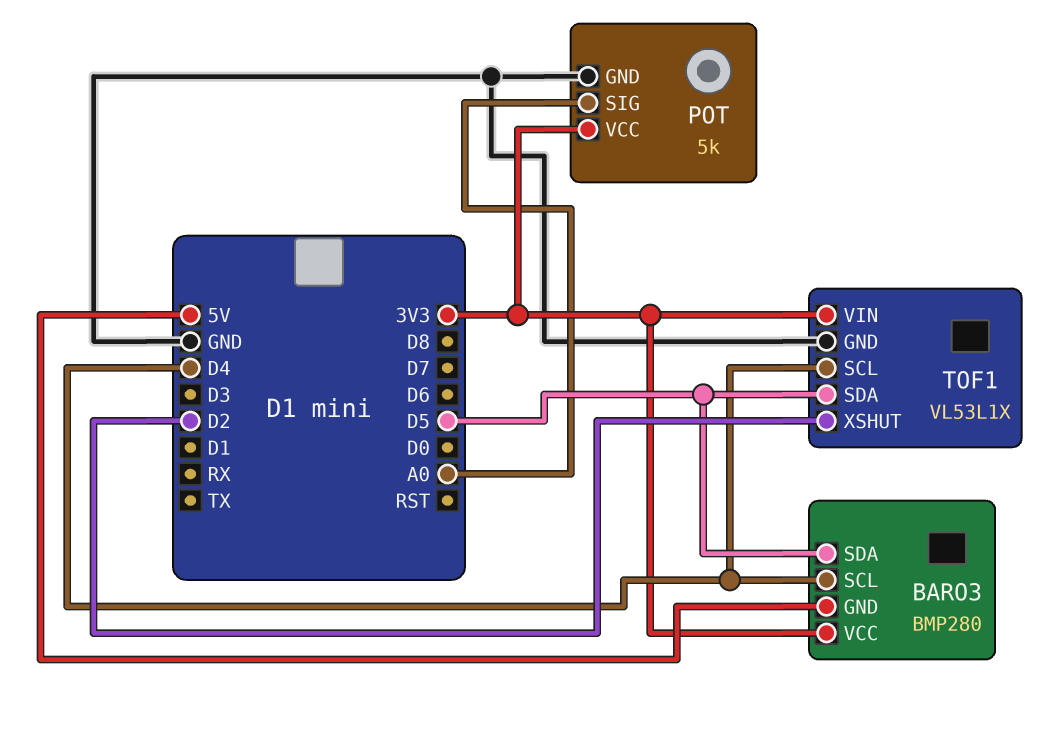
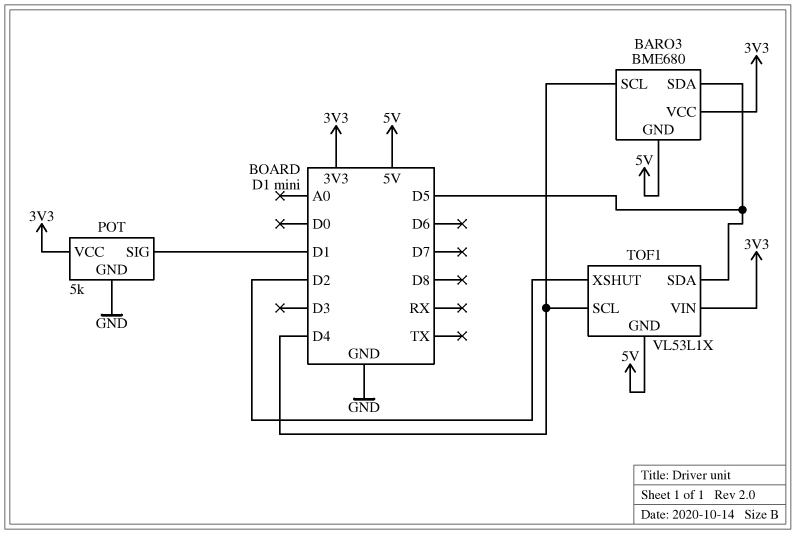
BARO3: BMP280 -> BME680
POT pin SIG: A0 -> D1
TOF1 pin GND: GND -> 5V

